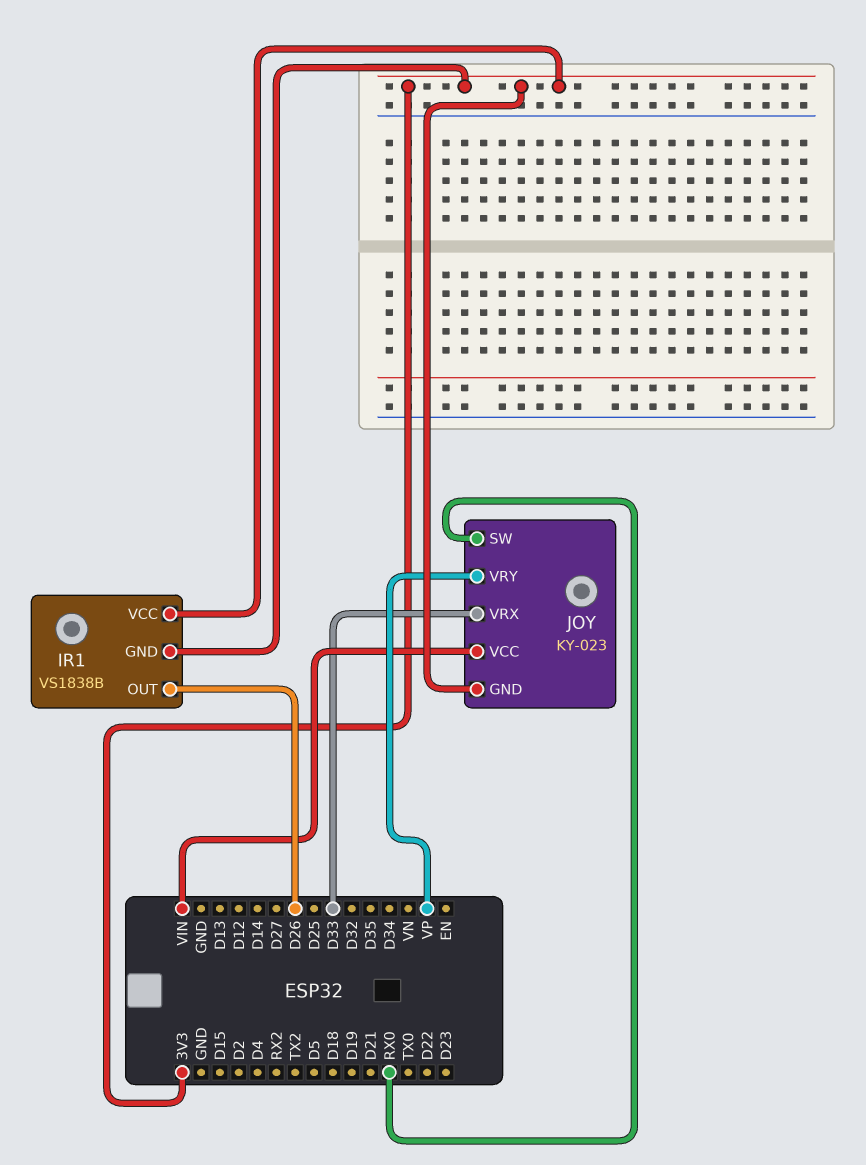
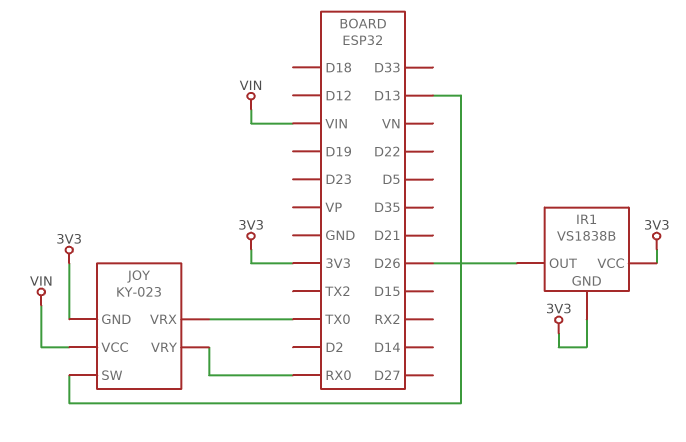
JOY pin SW: RX0 -> D13
JOY pin VRX: D33 -> TX0
JOY pin VRY: VP -> RX0

